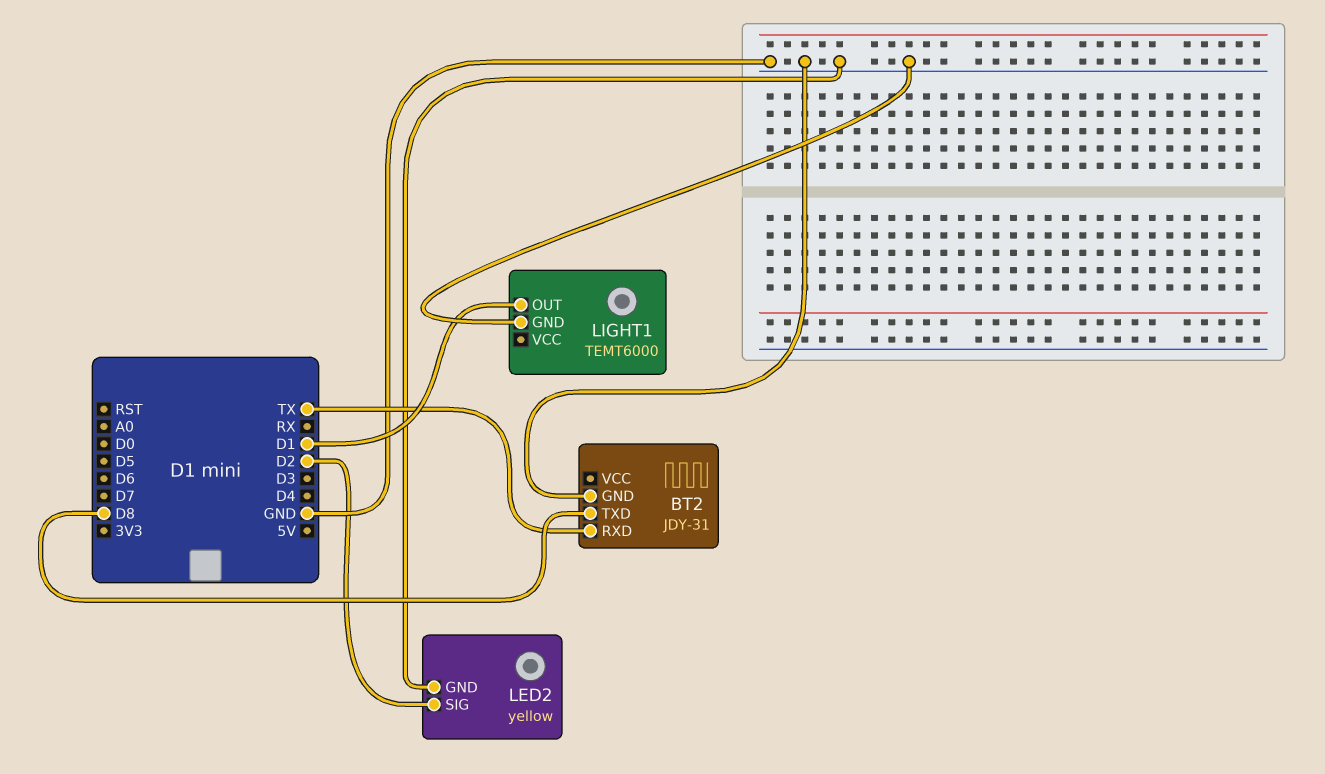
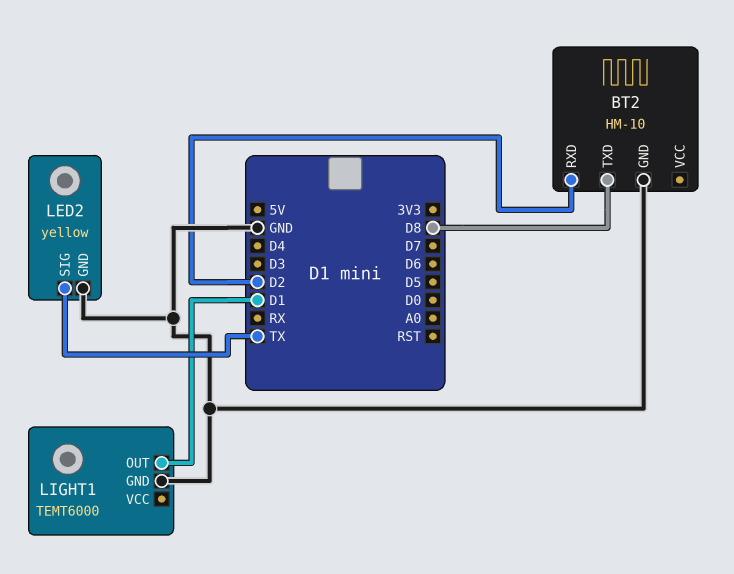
BT2: JDY-31 -> HM-10
BT2 pin RXD: TX -> D2
LED2 pin SIG: D2 -> TX

